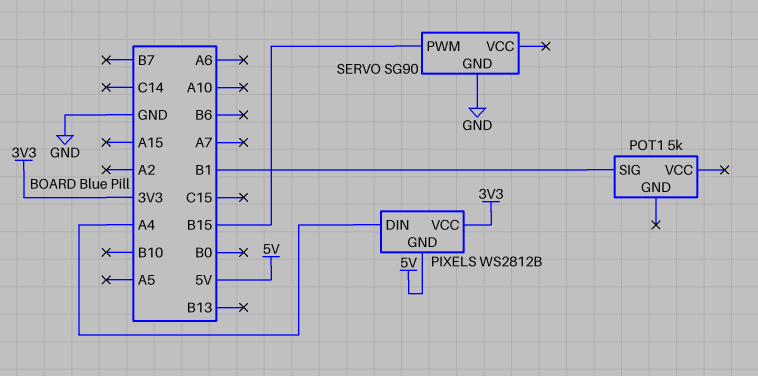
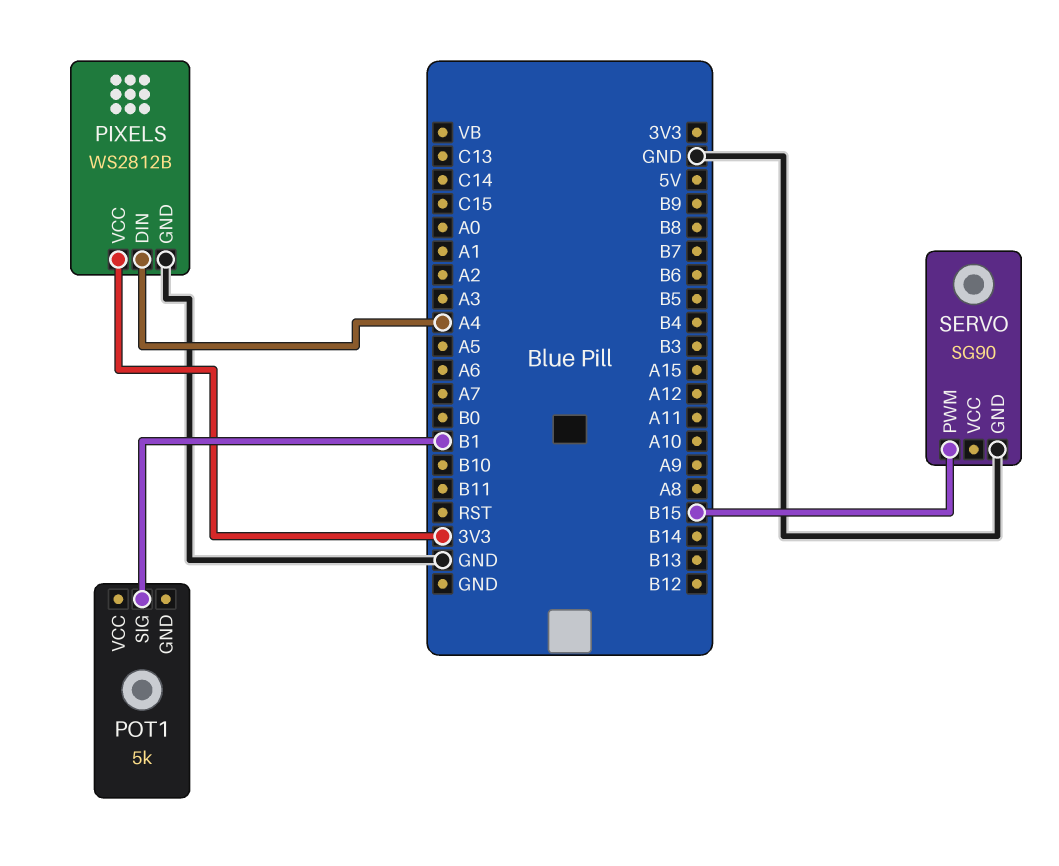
PIXELS pin GND: 5V -> GND

